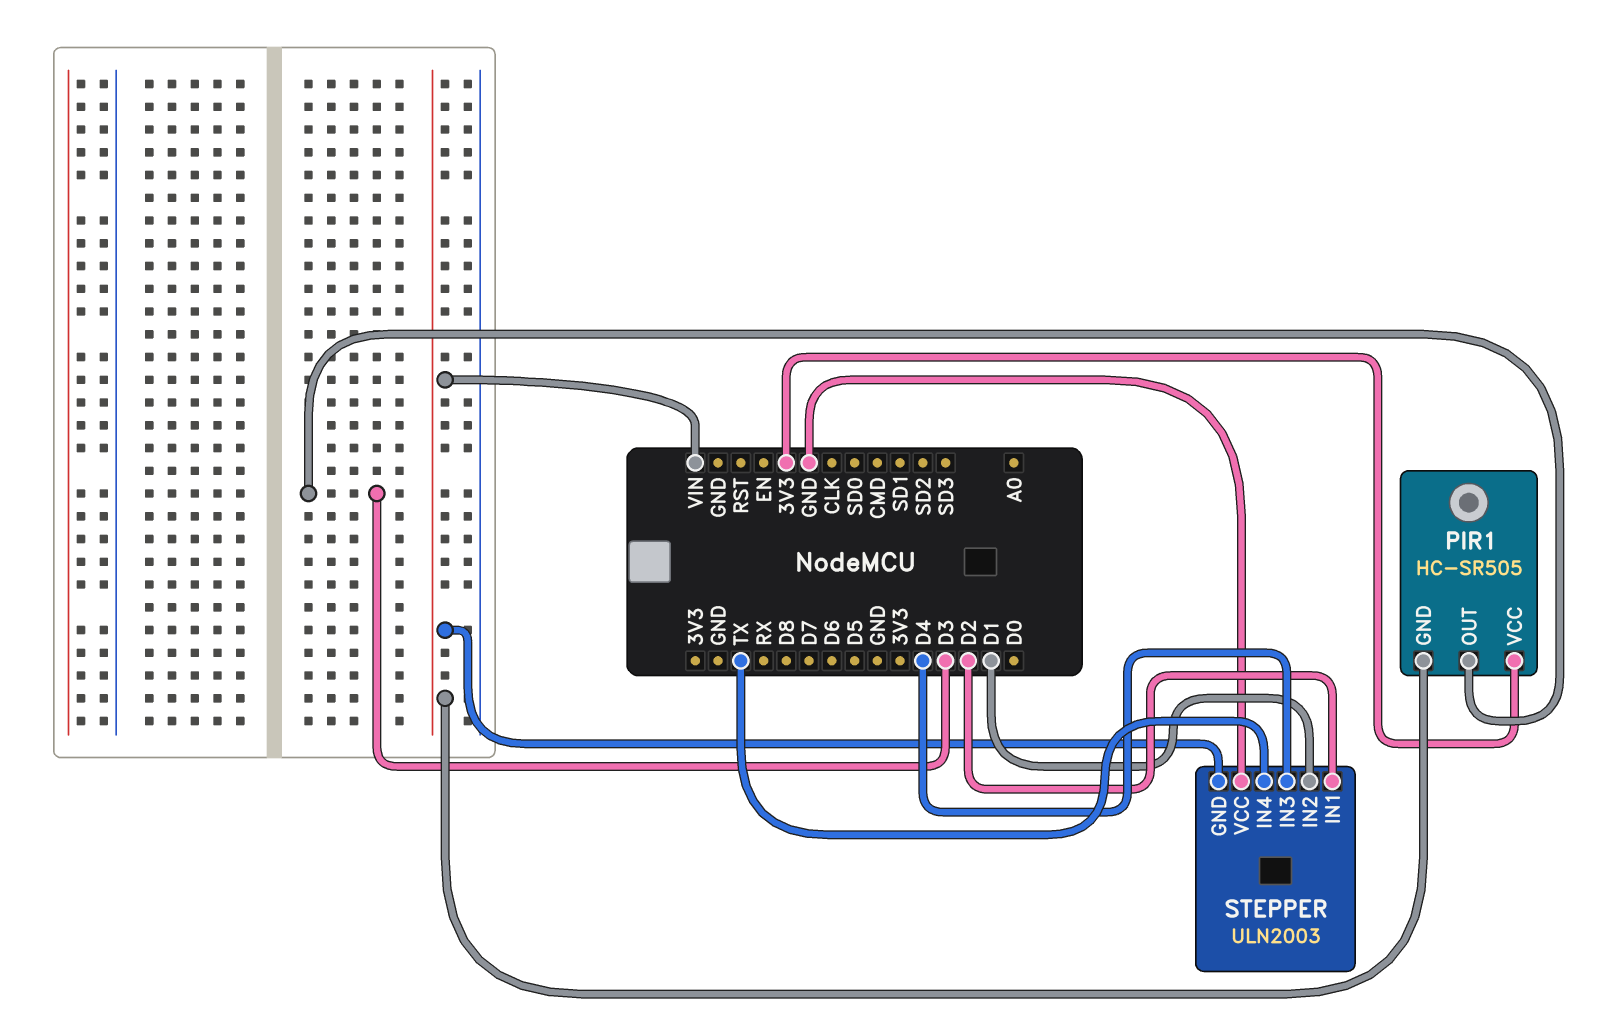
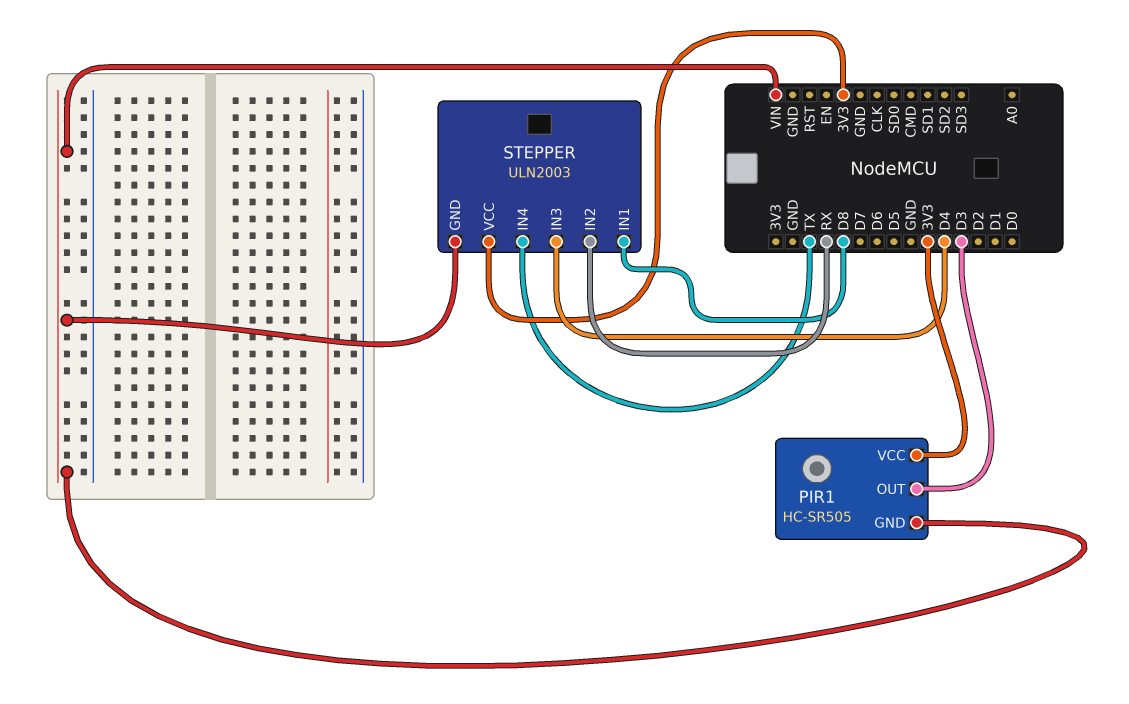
STEPPER pin IN1: D2 -> D8
STEPPER pin IN2: D1 -> RX
STEPPER pin VCC: GND -> 3V3

